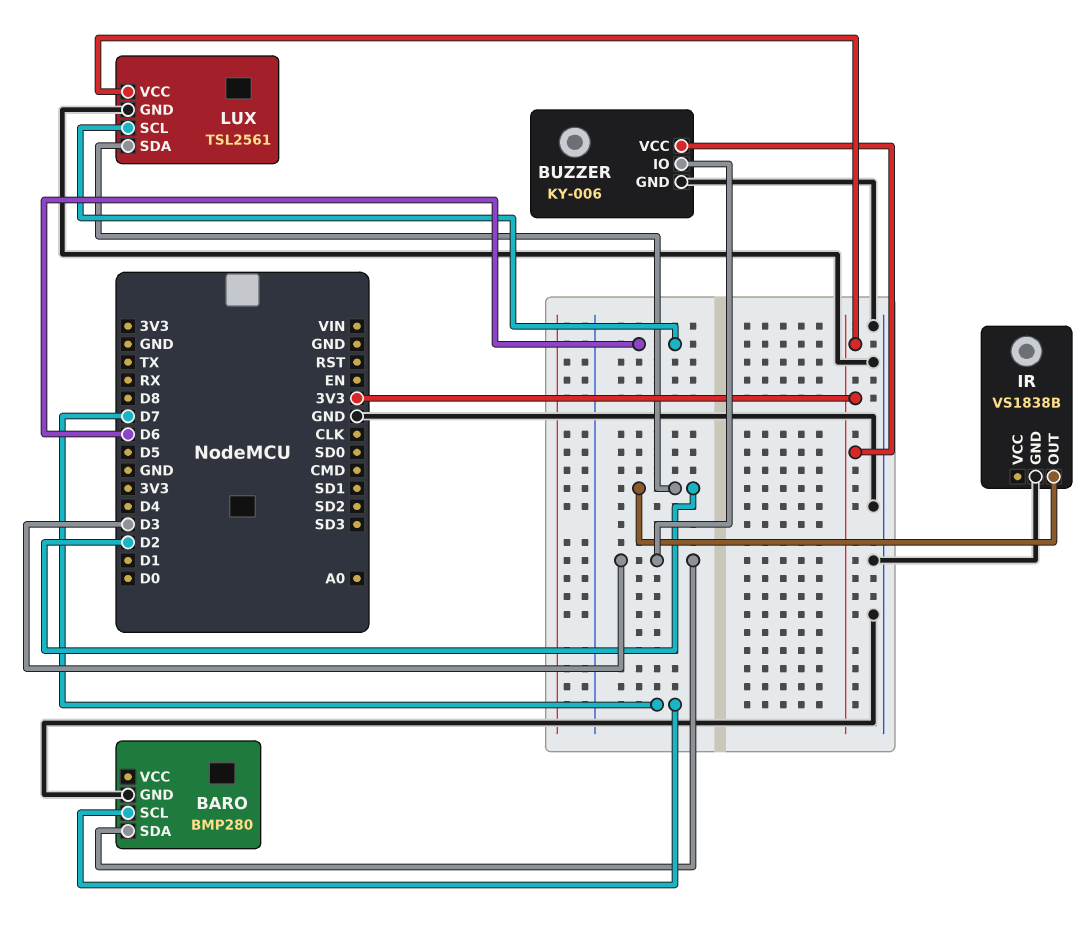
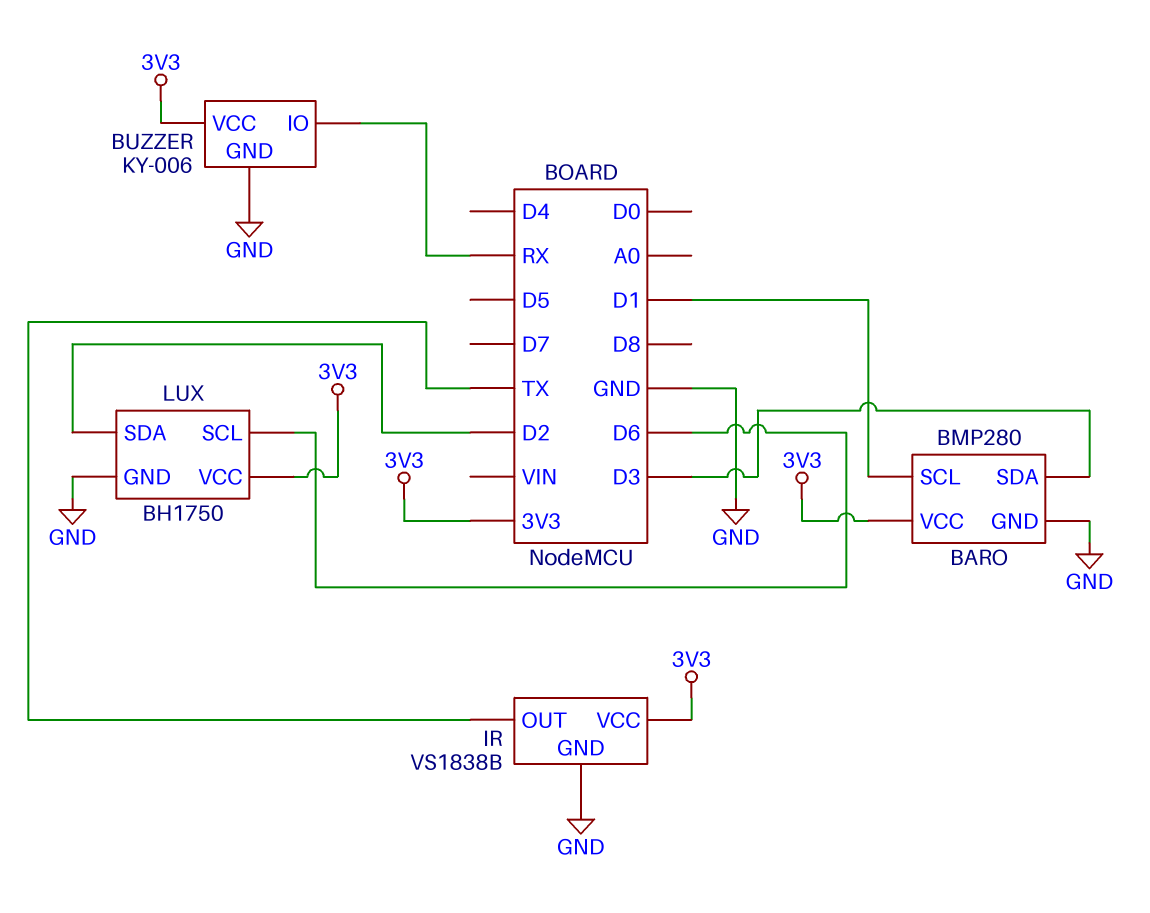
BARO pin SCL: D7 -> D1
BARO pin VCC: none -> 3V3
BUZZER pin IO: D3 -> RX
IR pin OUT: D2 -> TX
IR pin VCC: none -> 3V3
LUX: TSL2561 -> BH1750

